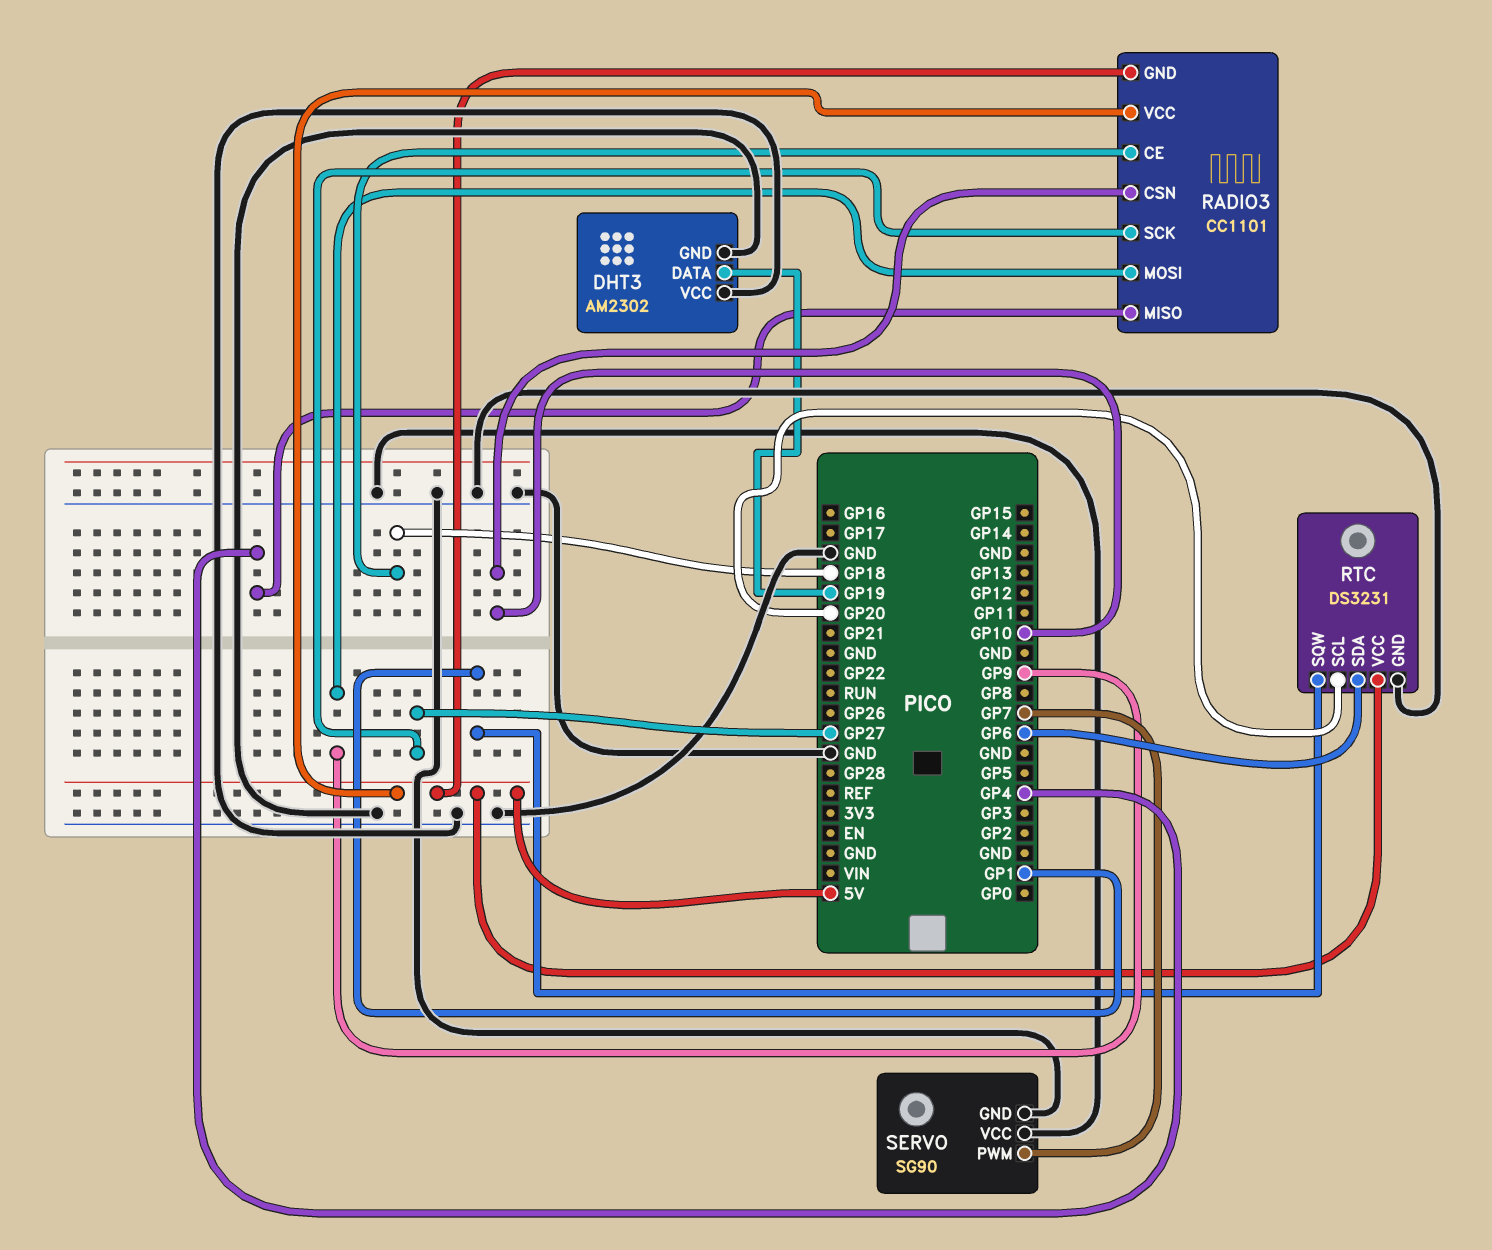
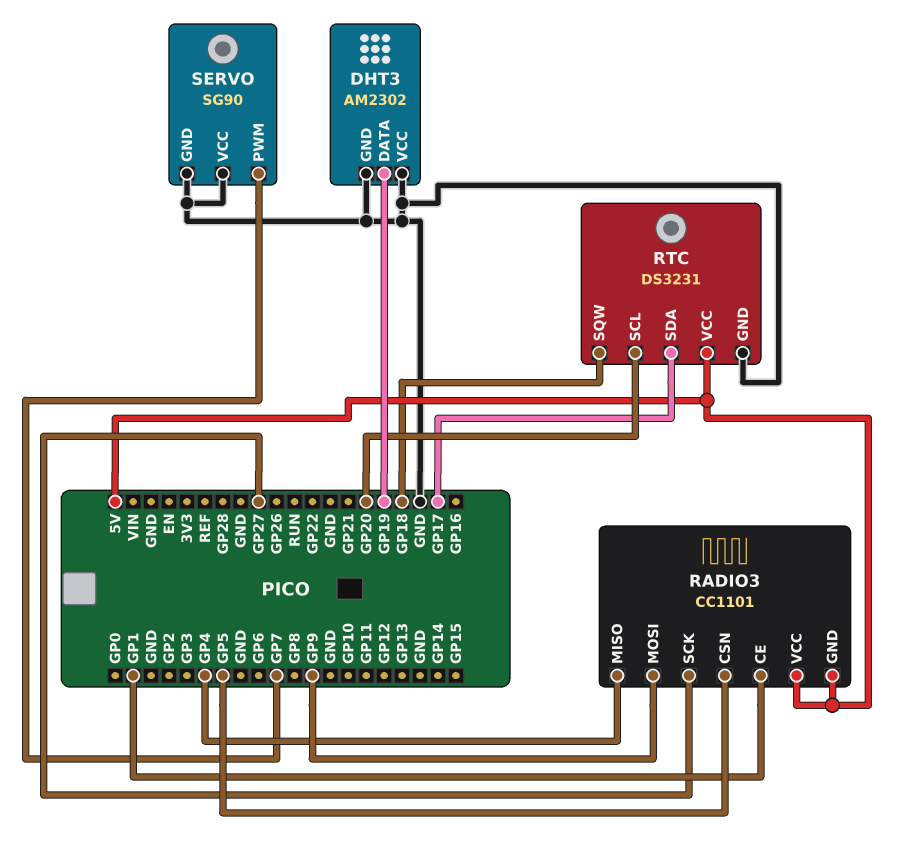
RADIO3 pin CE: GP18 -> GP1
RADIO3 pin CSN: GP10 -> GP5
RTC pin SDA: GP6 -> GP17
RTC pin SQW: GP1 -> GP18

